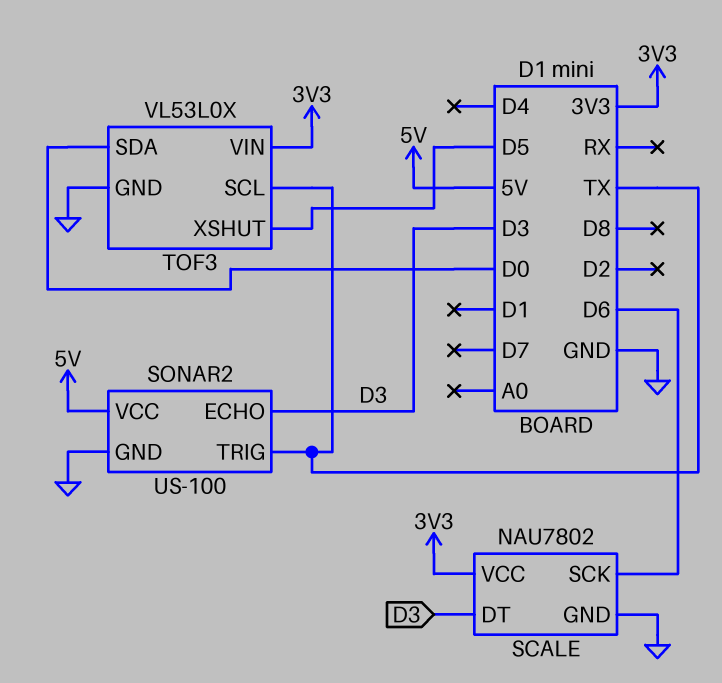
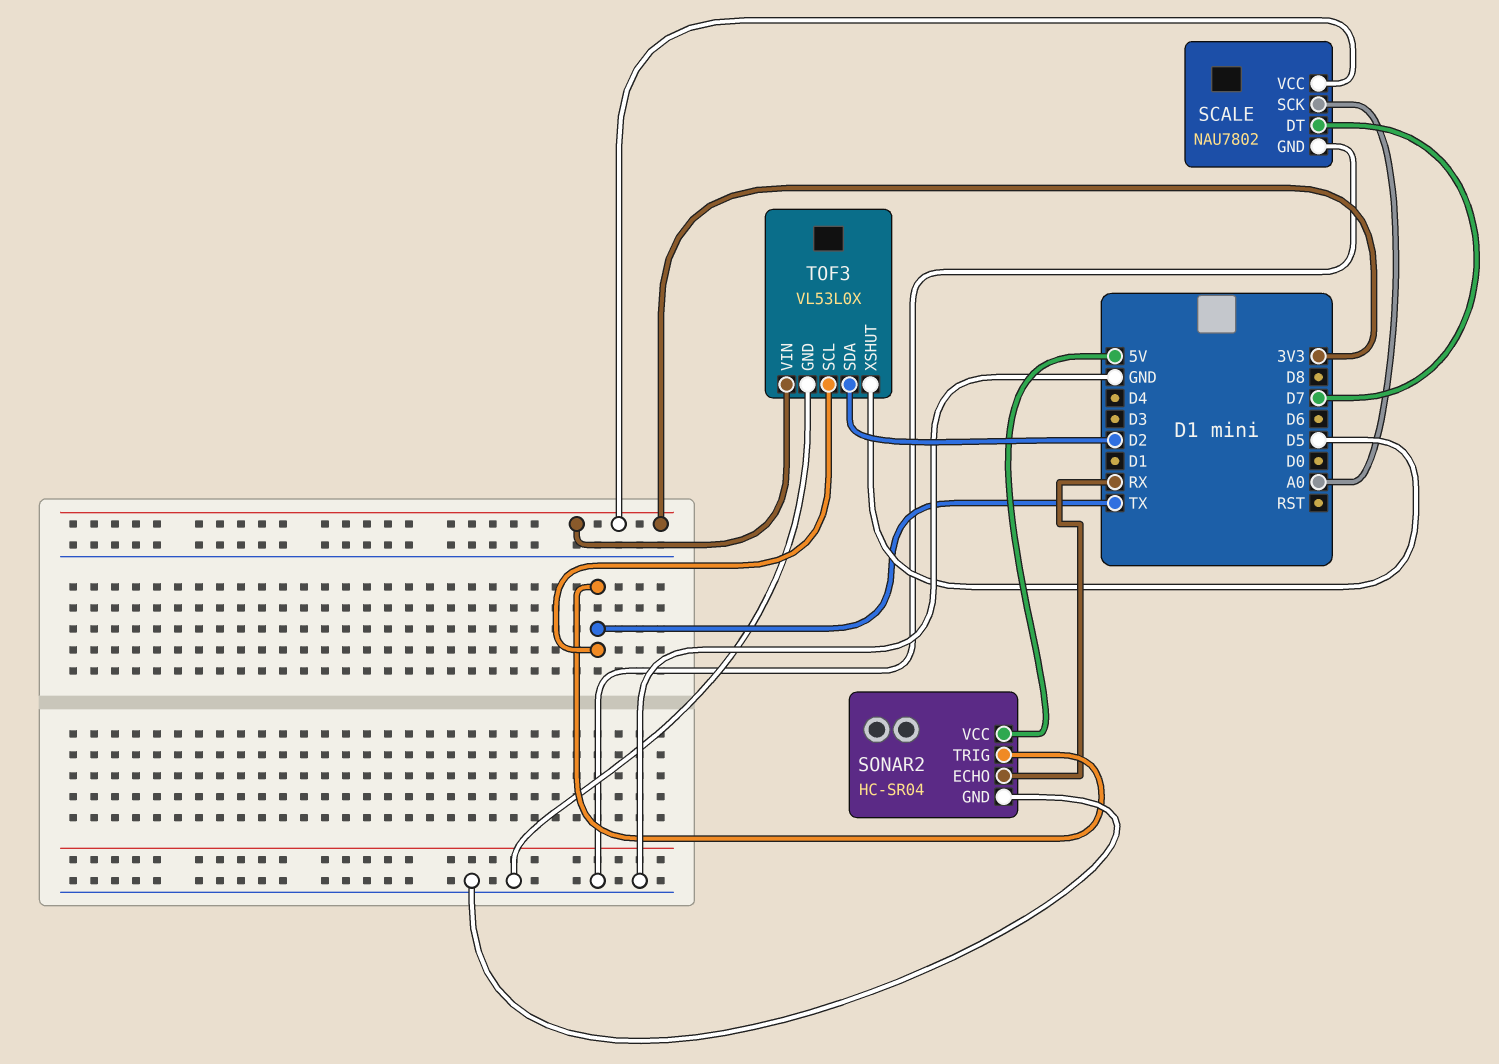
SCALE pin DT: D3 -> D7
SCALE pin SCK: D6 -> A0
SONAR2: US-100 -> HC-SR04
SONAR2 pin ECHO: D3 -> RX
TOF3 pin SDA: D0 -> D2

